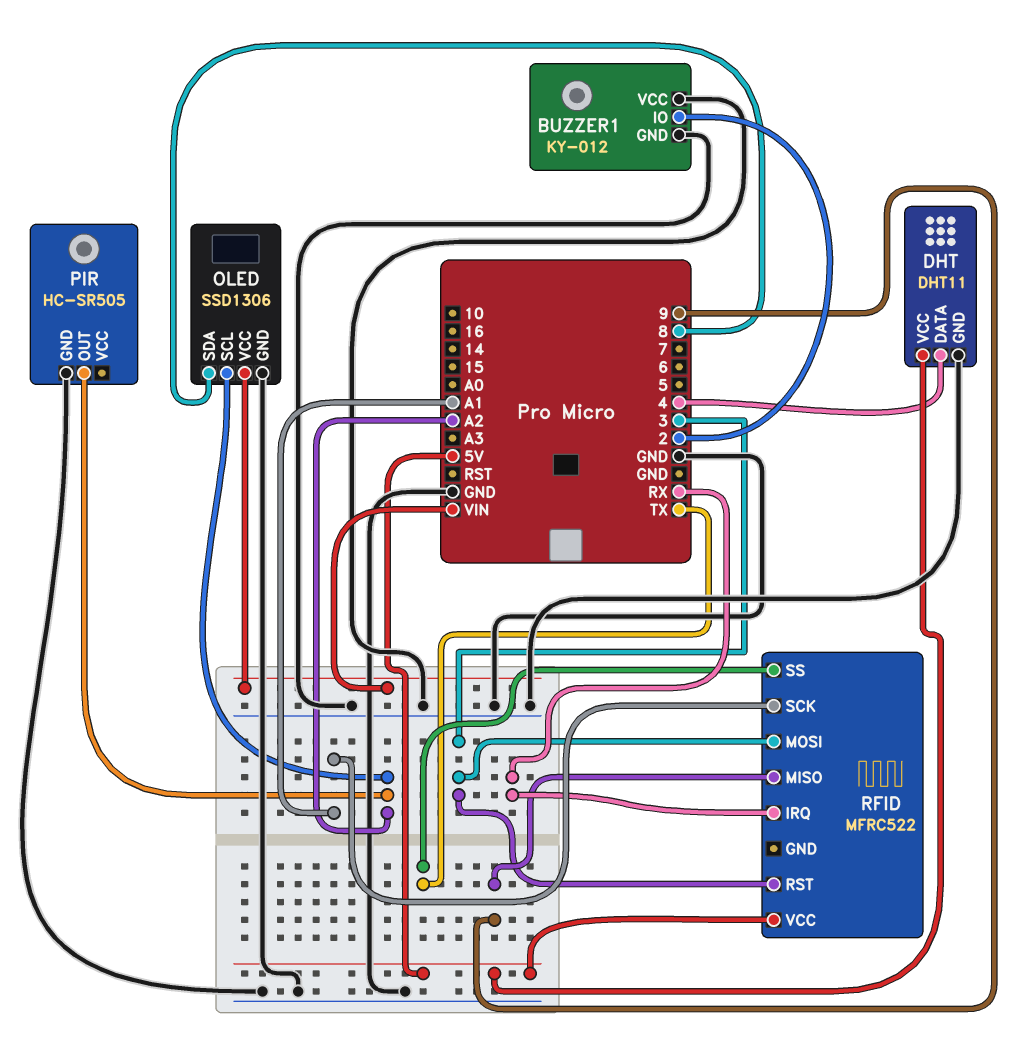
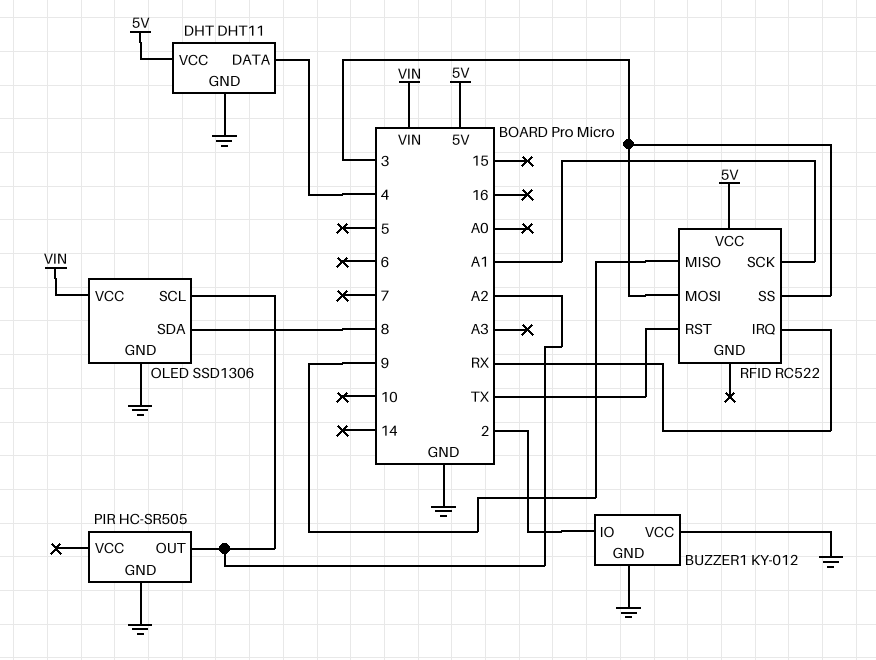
RFID: MFRC522 -> RC522
RFID pin RST: 3 -> TX
RFID pin SS: TX -> 3

